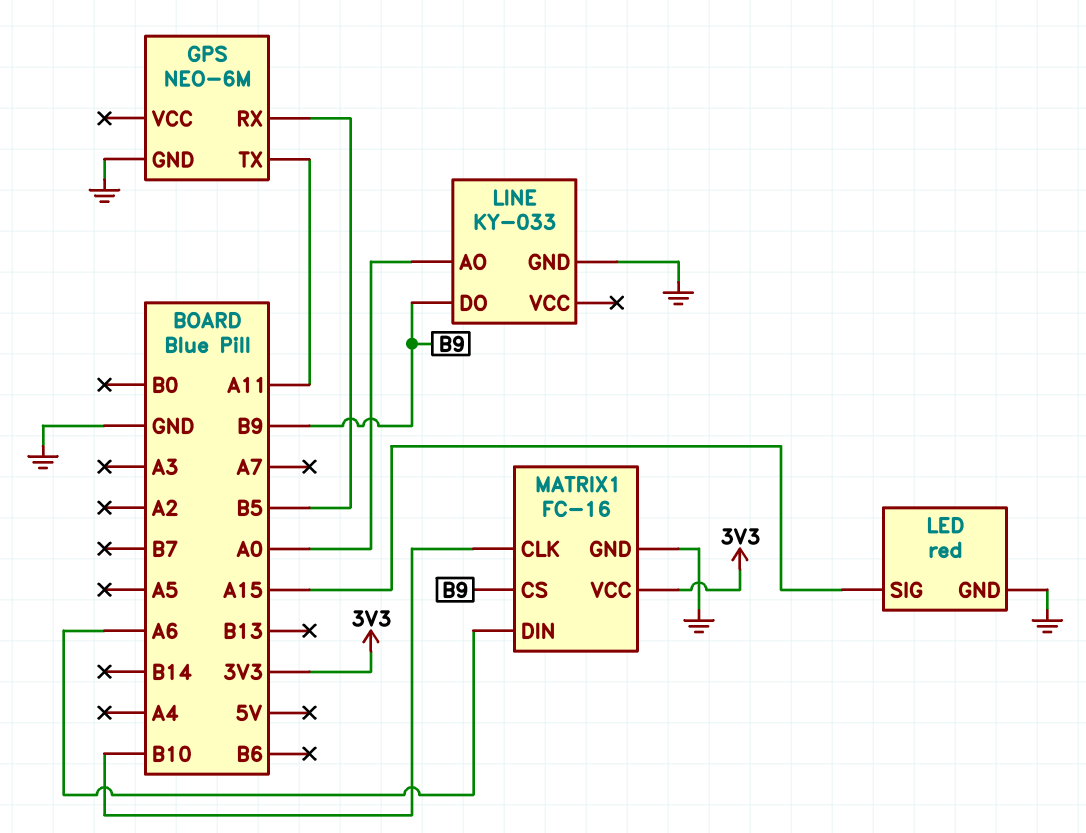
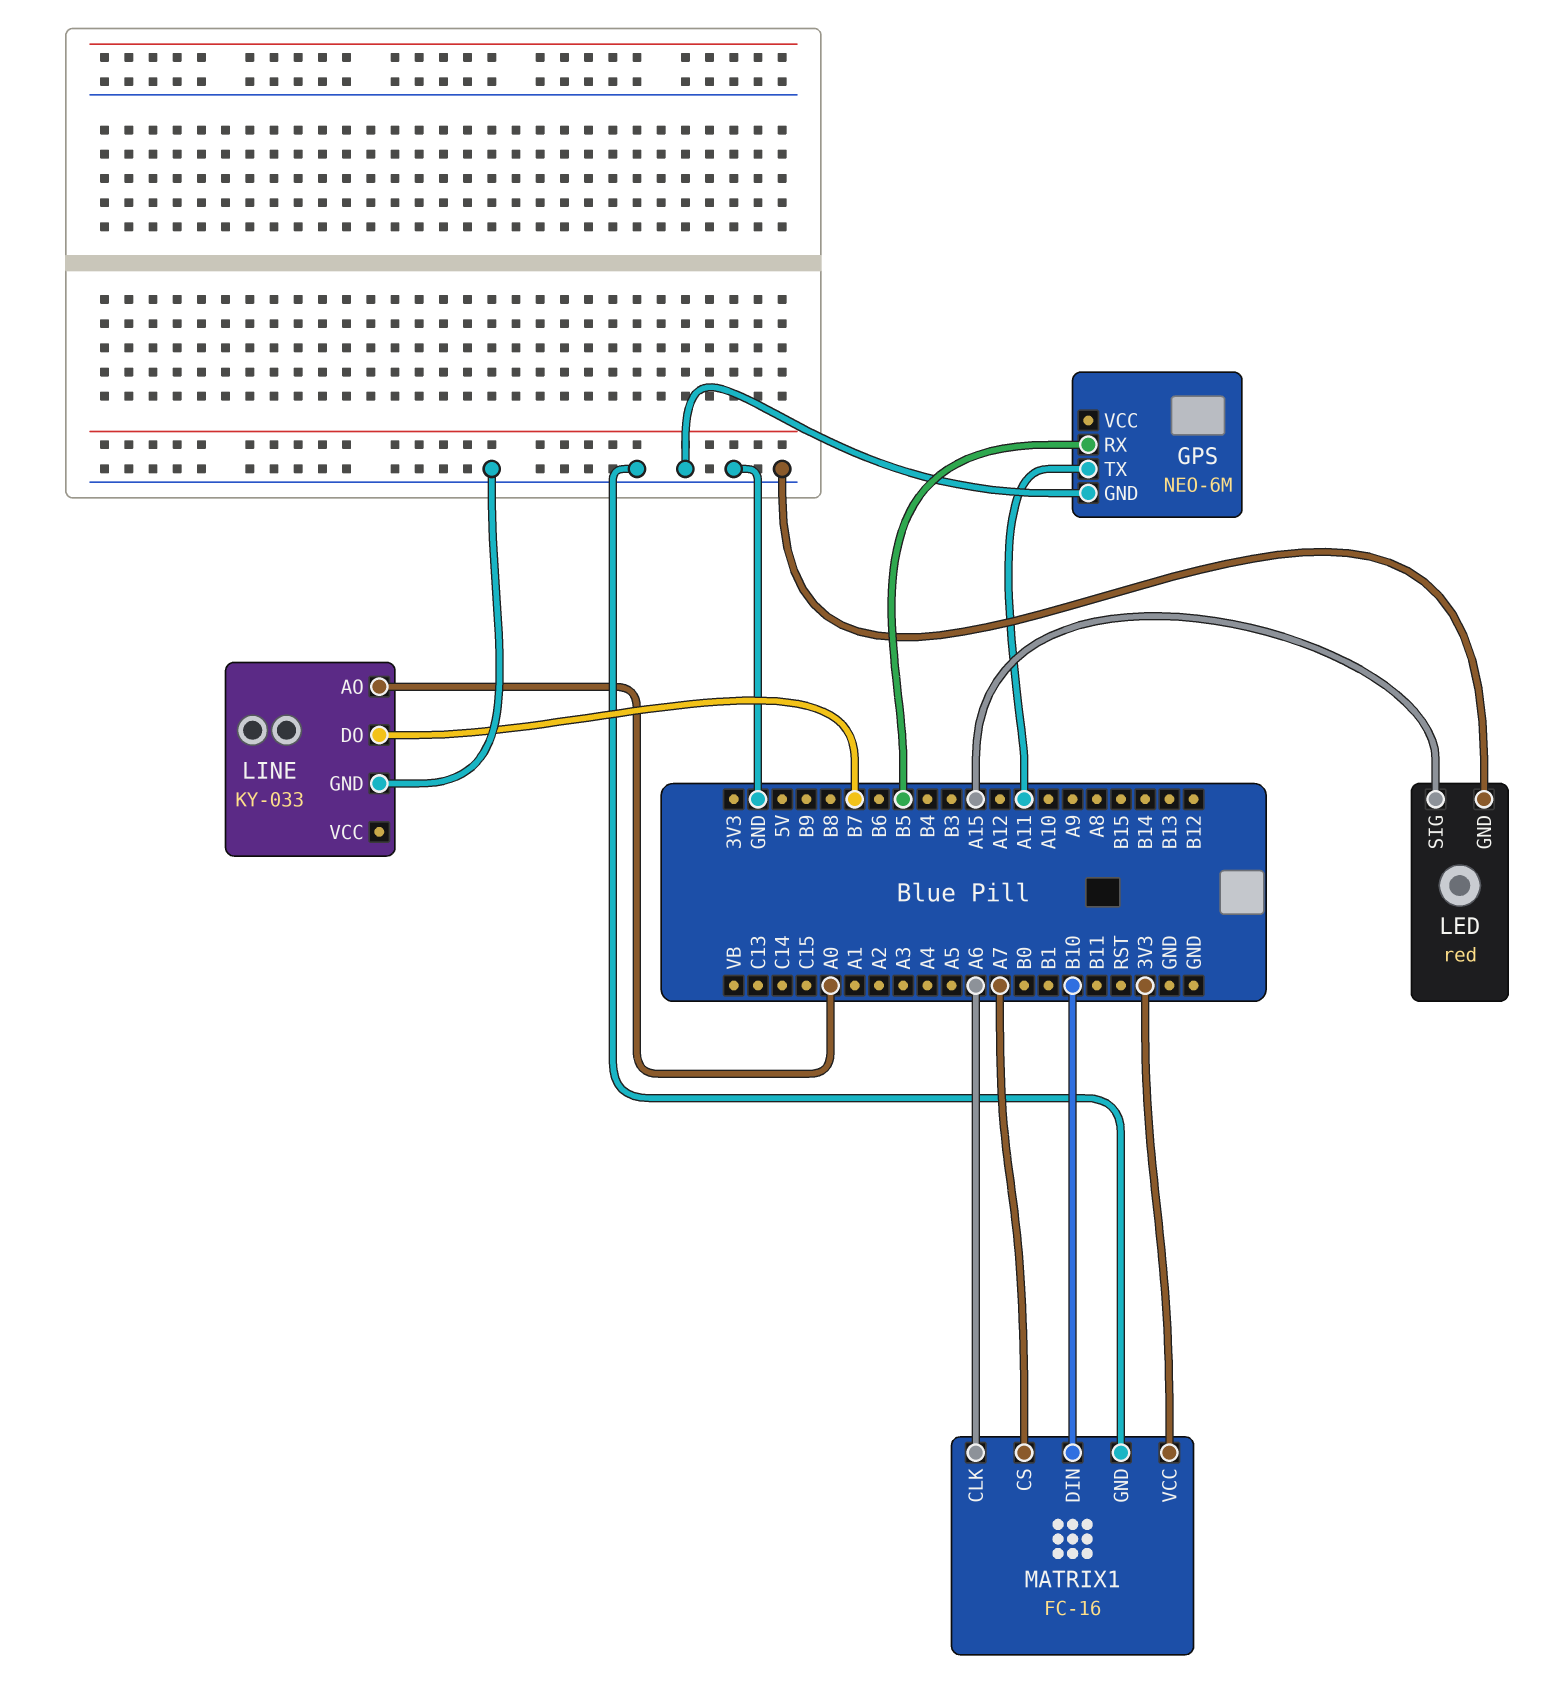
LINE pin DO: B9 -> B7
MATRIX1 pin CLK: B10 -> A6
MATRIX1 pin CS: B9 -> A7
MATRIX1 pin DIN: A6 -> B10

